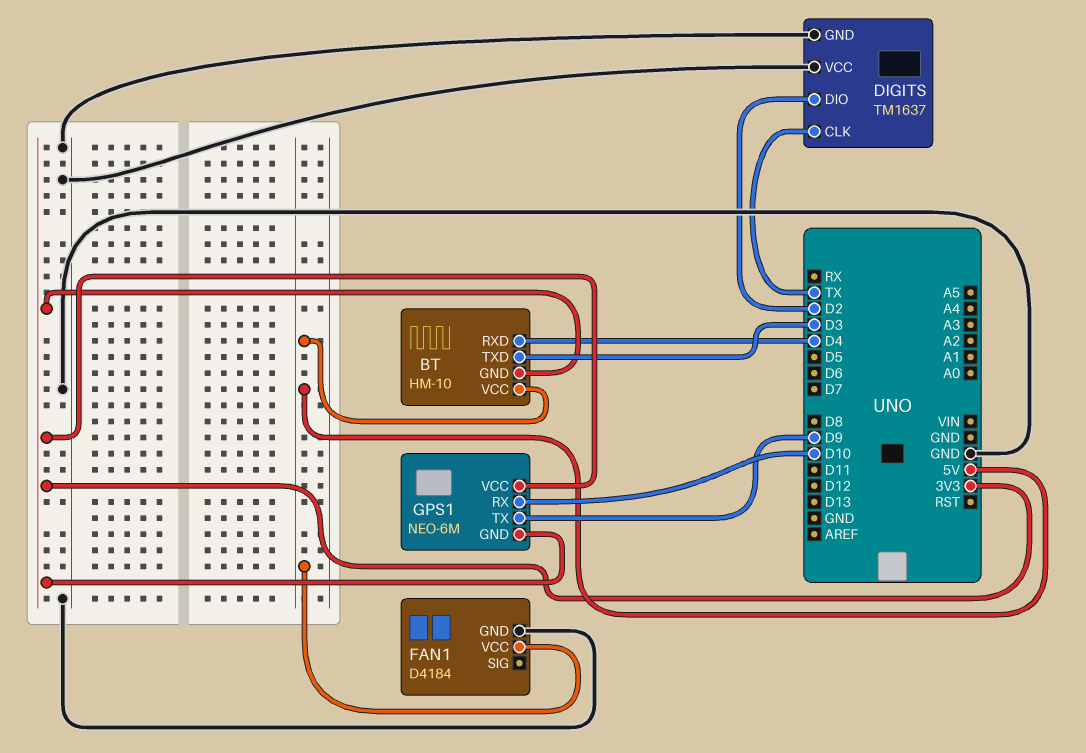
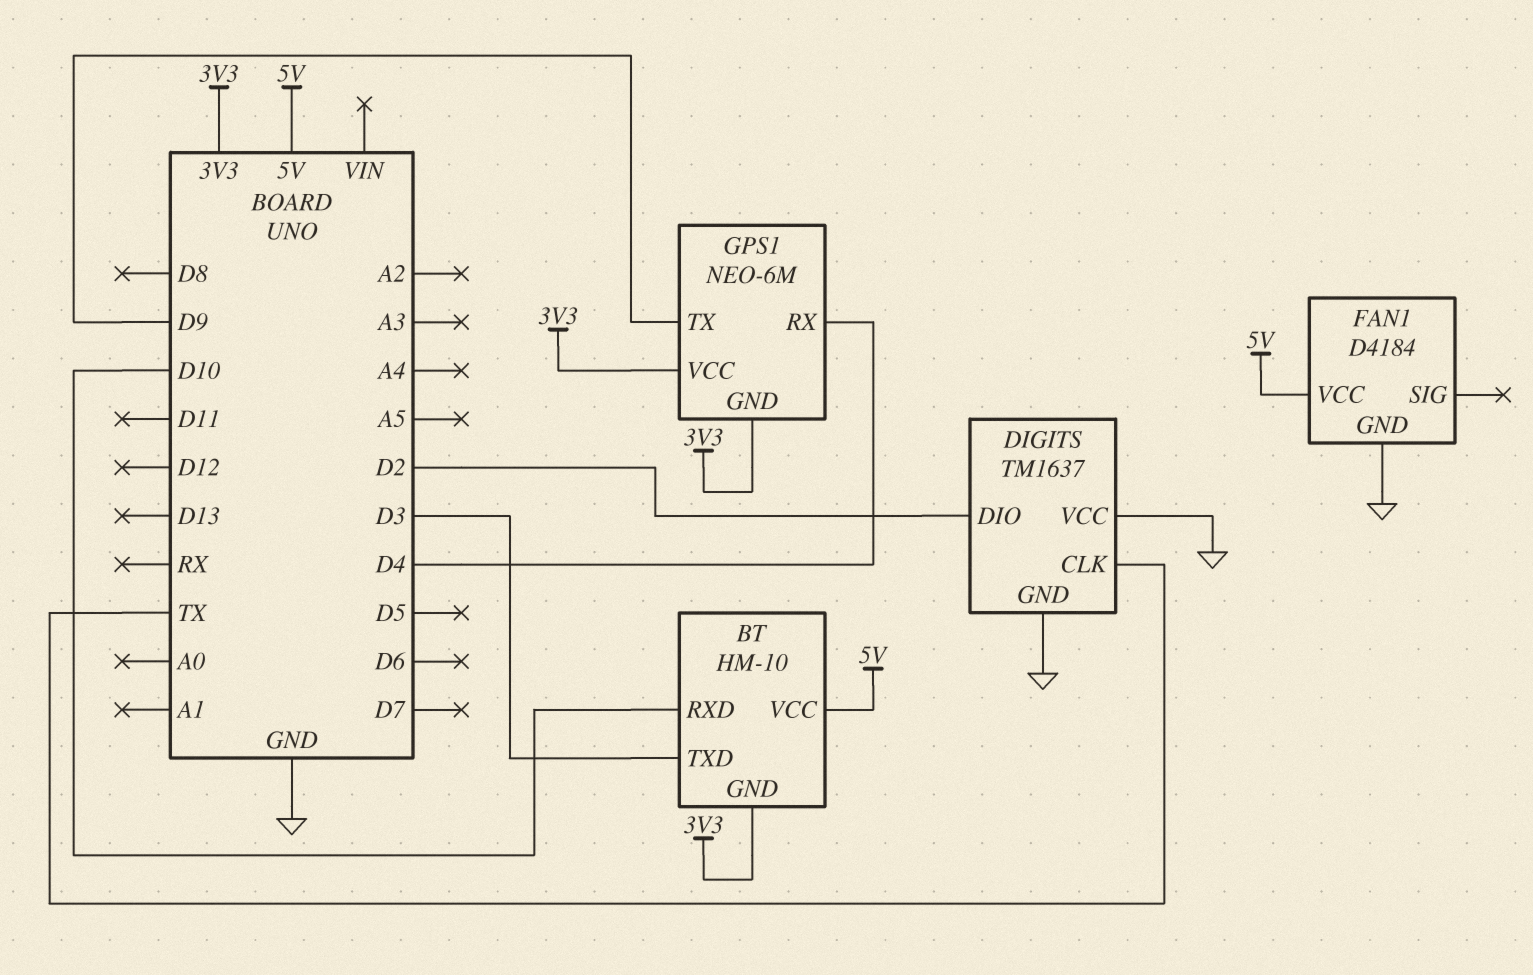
BT pin RXD: D4 -> D10
GPS1 pin RX: D10 -> D4

